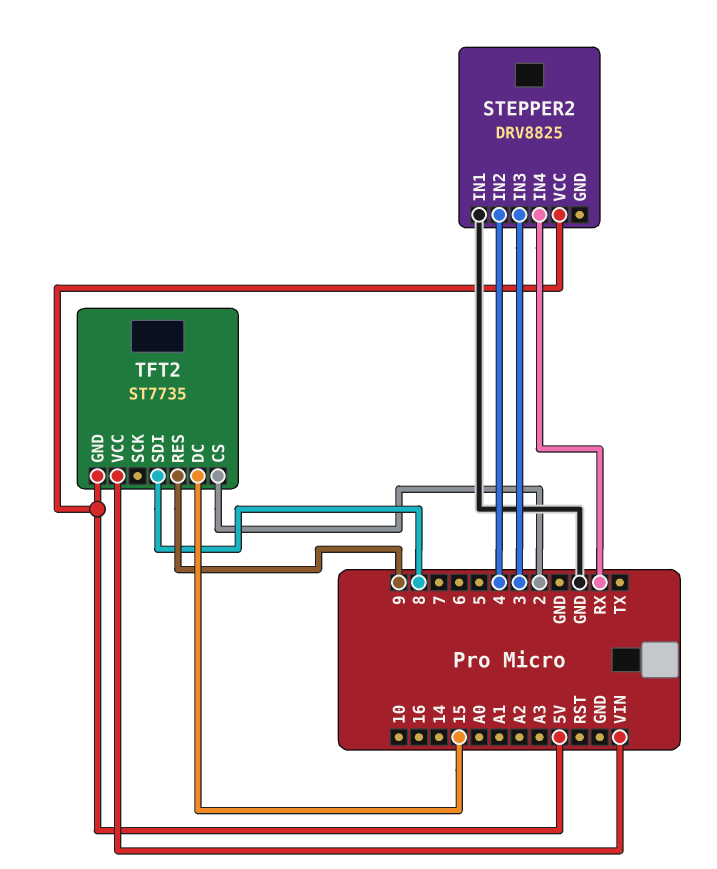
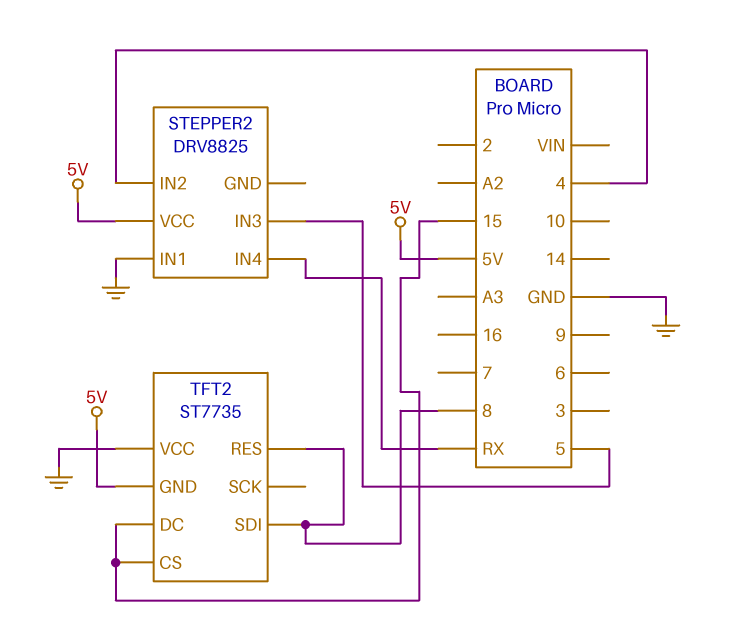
STEPPER2 pin IN3: 3 -> 5
TFT2 pin CS: 2 -> 15
TFT2 pin RES: 9 -> 8
TFT2 pin VCC: VIN -> GND

